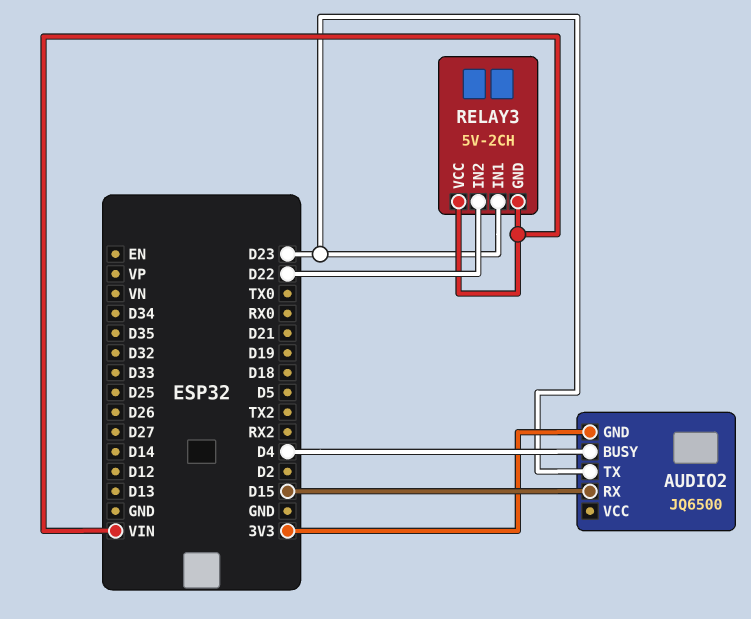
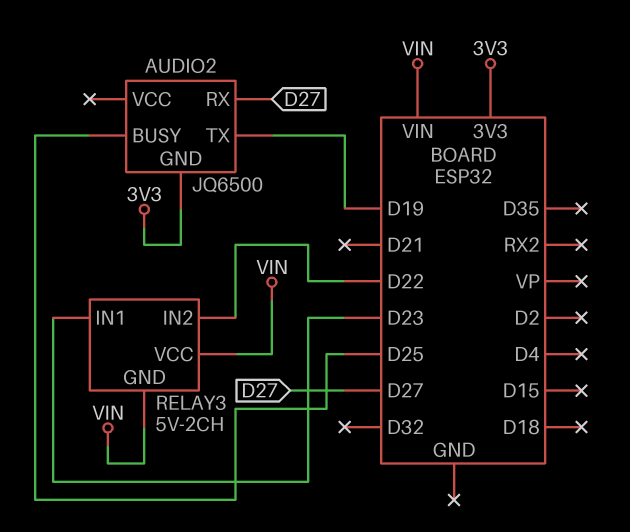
AUDIO2 pin BUSY: D4 -> D25
AUDIO2 pin RX: D15 -> D27
AUDIO2 pin TX: D23 -> D19

